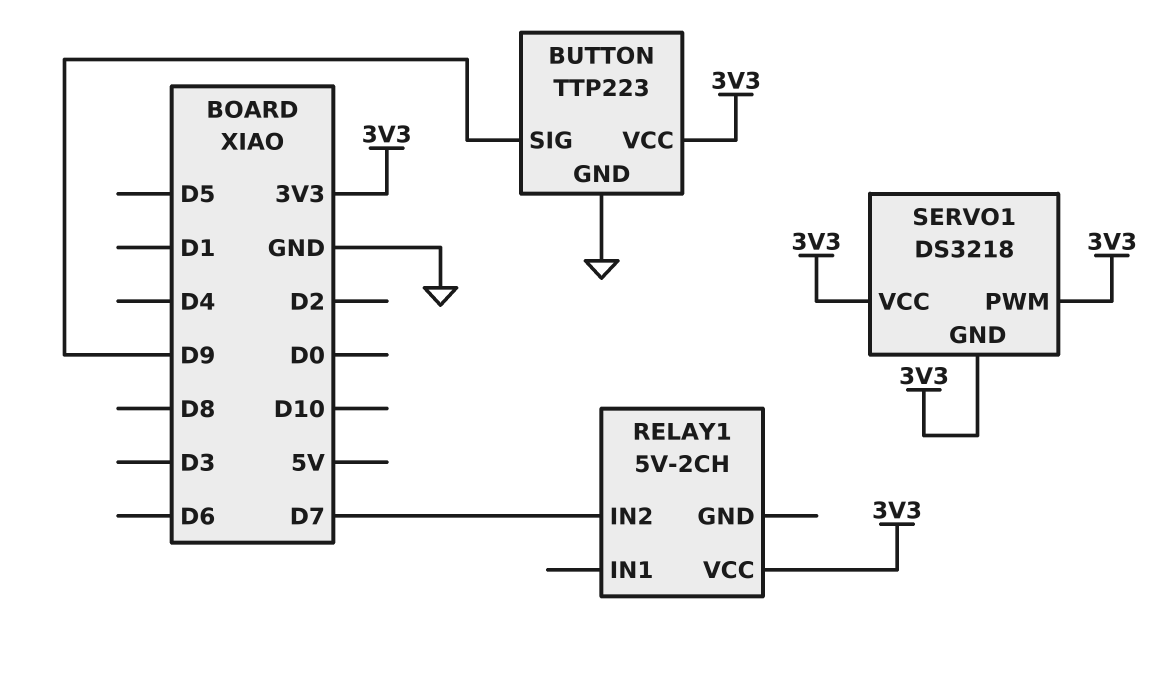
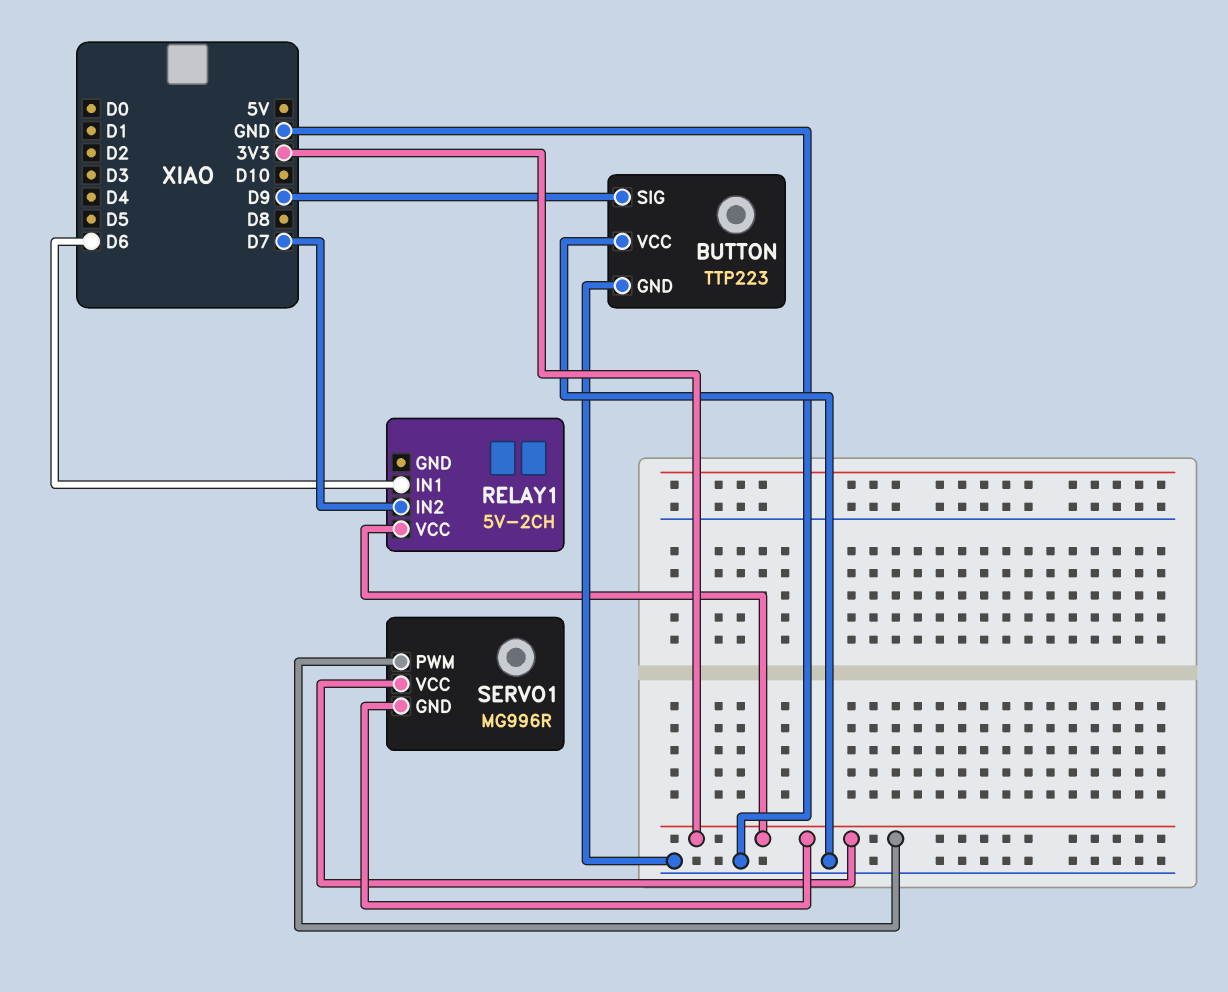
BUTTON pin VCC: 3V3 -> GND
RELAY1 pin IN1: none -> D6
SERVO1: DS3218 -> MG996R

